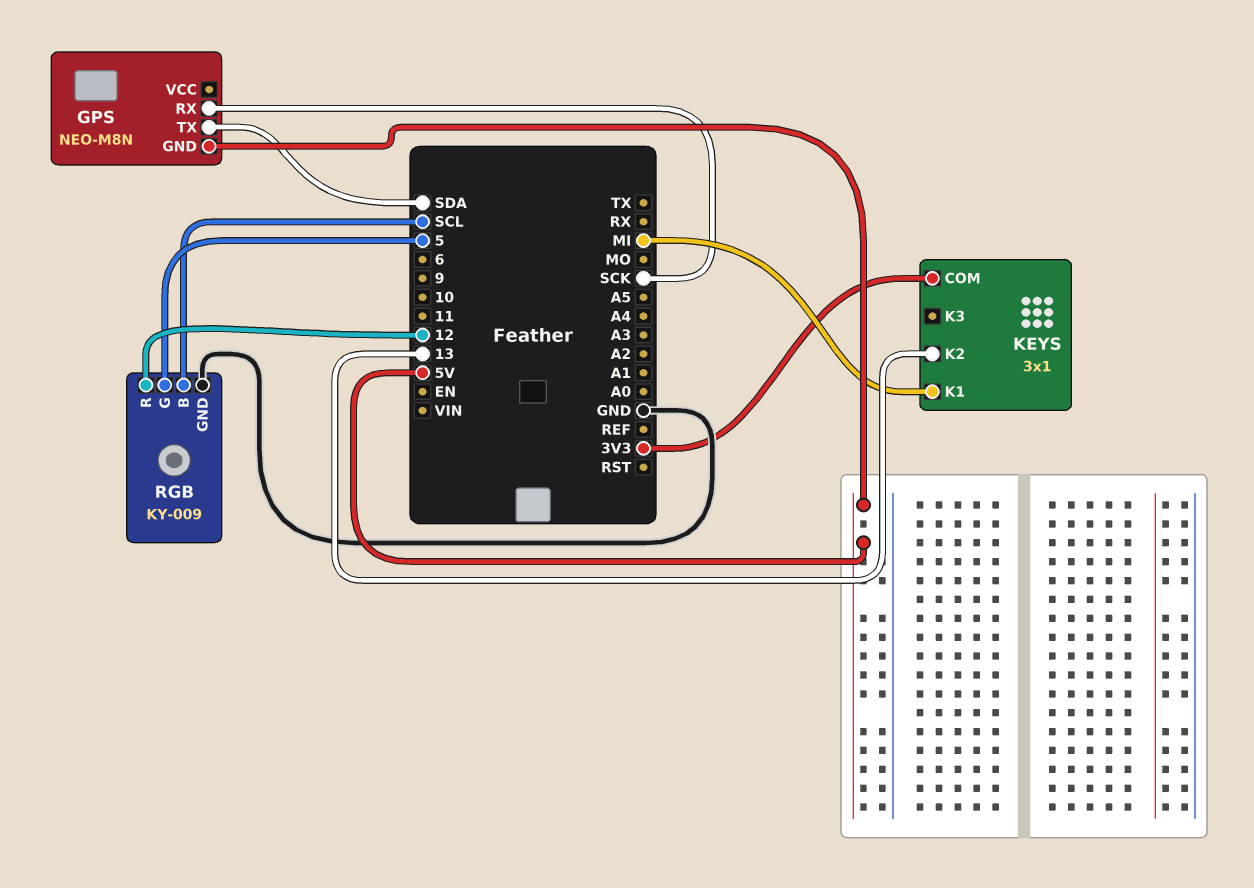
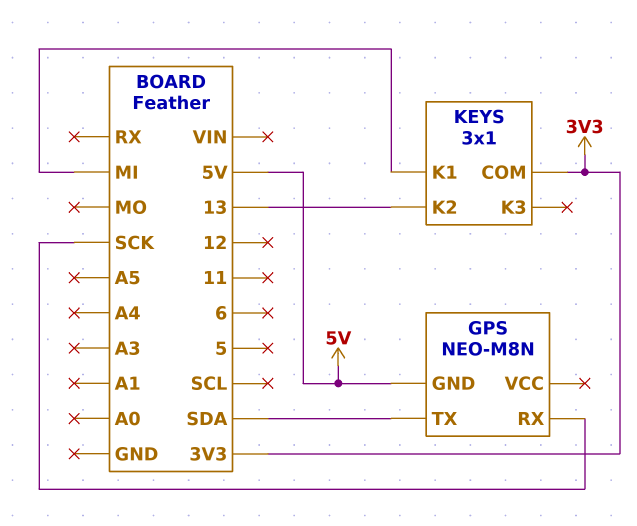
RGB: KY-009 -> none
RGB pin B: SCL -> none
RGB pin G: 5 -> none
RGB pin GND: GND -> none
RGB pin R: 12 -> none

